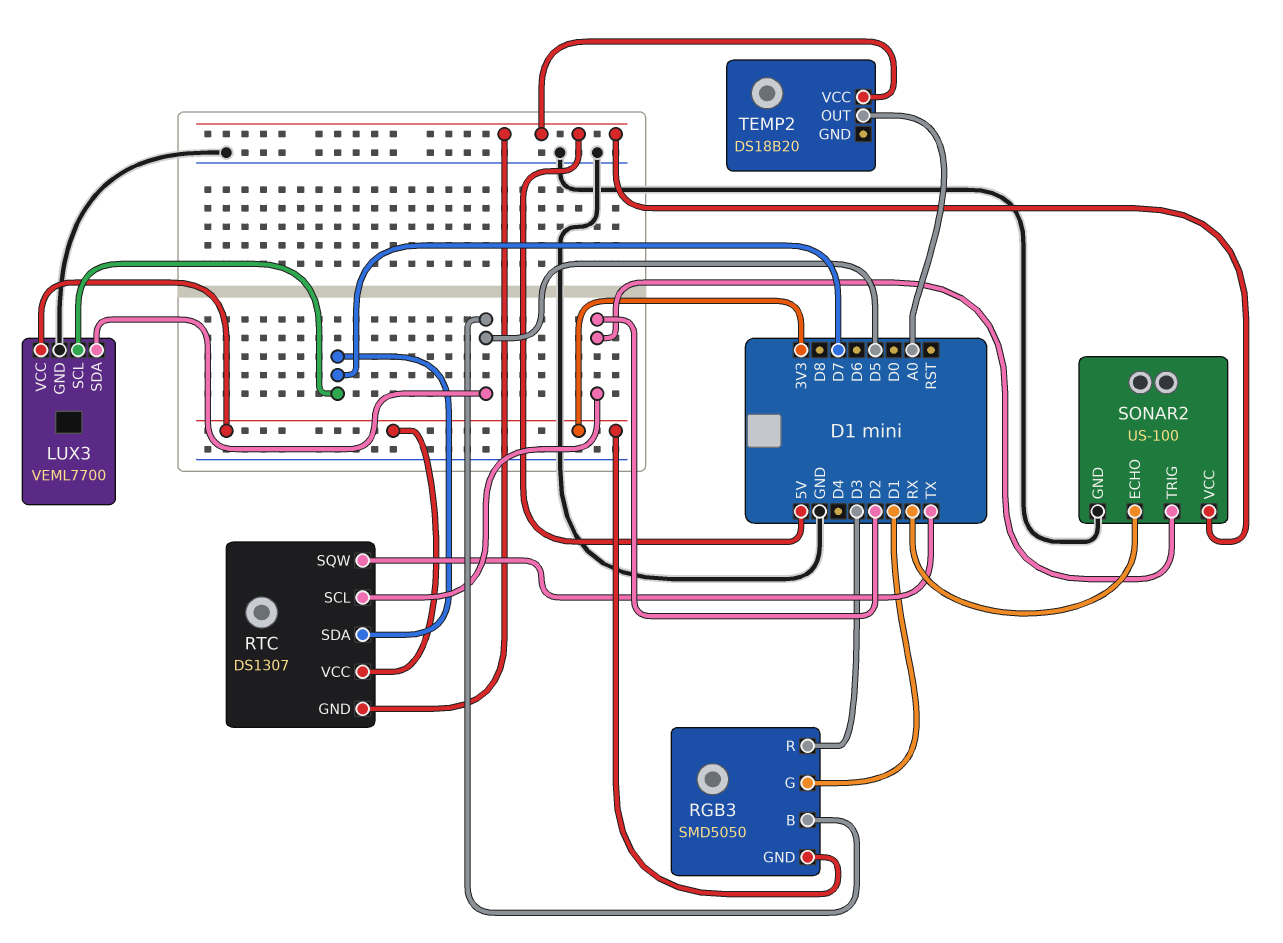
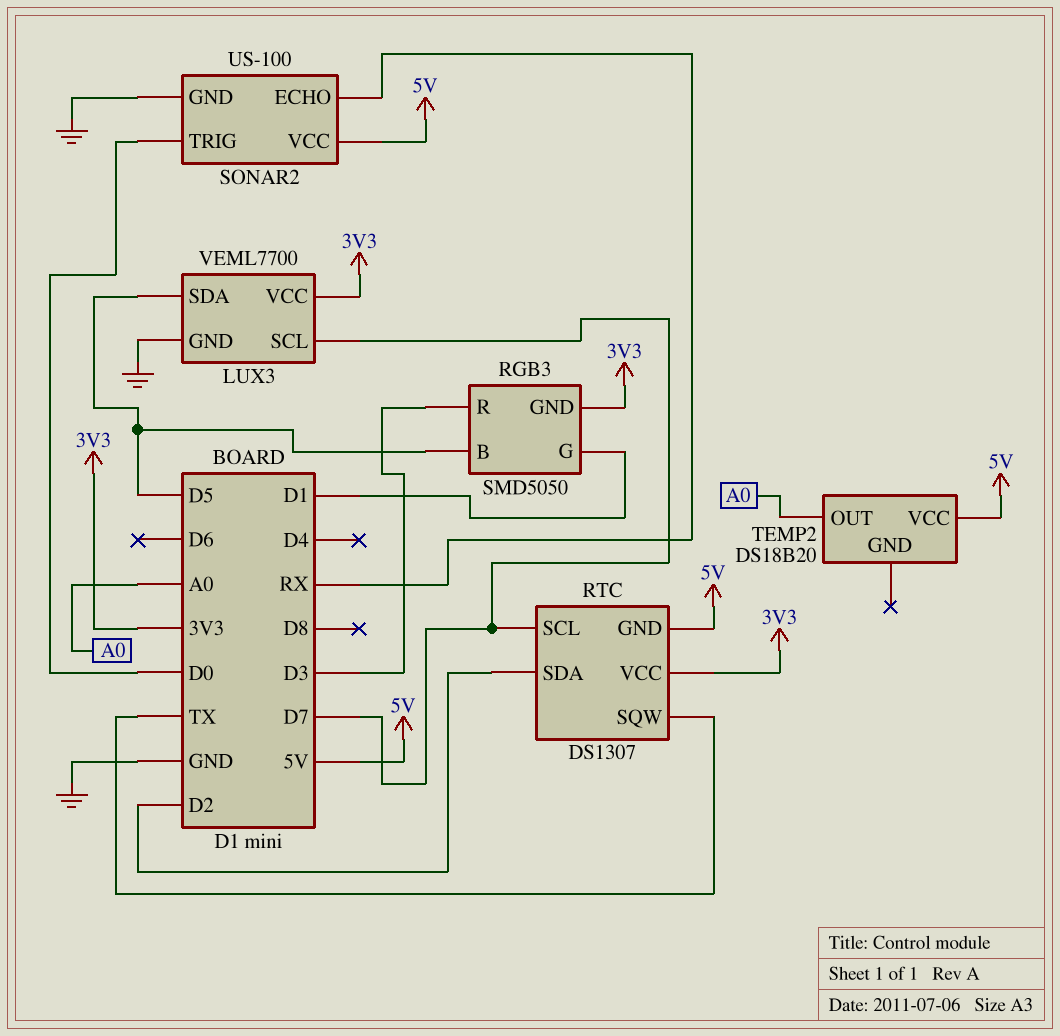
RTC pin SCL: D2 -> D7
RTC pin SDA: D7 -> D2
SONAR2 pin TRIG: D2 -> D0

